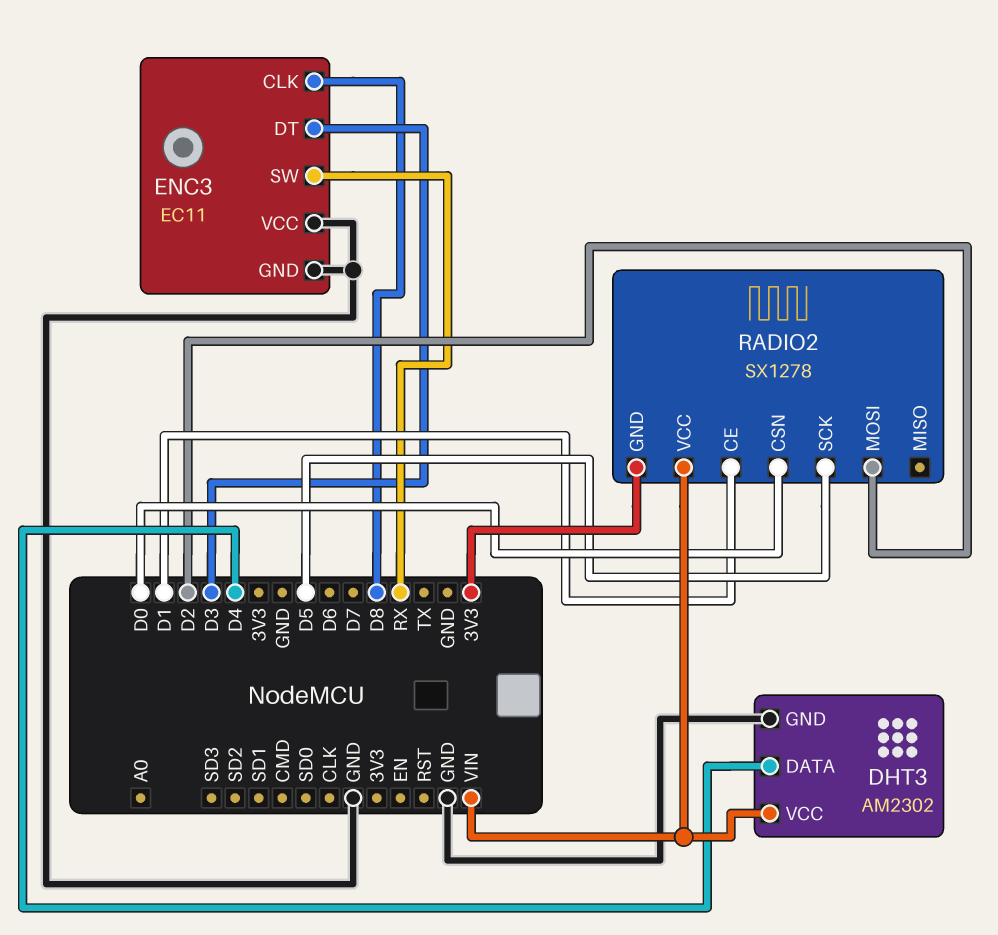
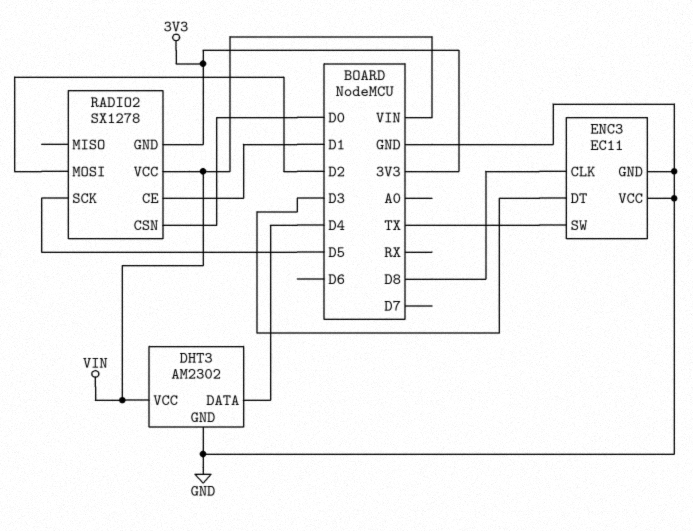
ENC3 pin SW: RX -> TX

